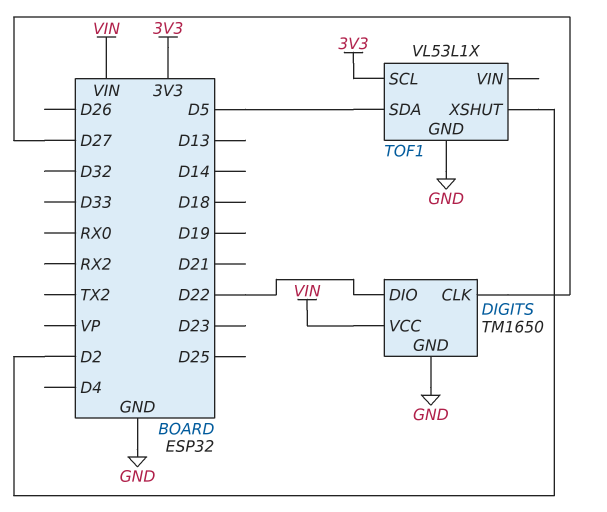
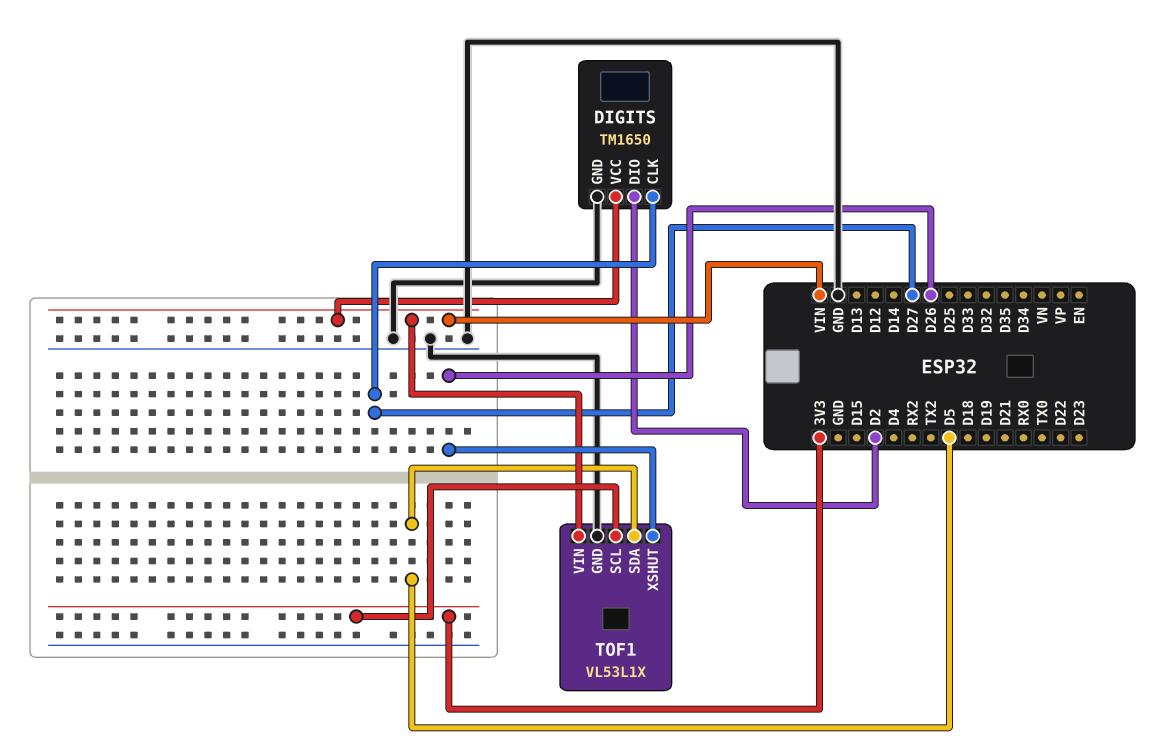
DIGITS pin DIO: D22 -> D2
TOF1 pin VIN: none -> VIN
TOF1 pin XSHUT: D2 -> D26

